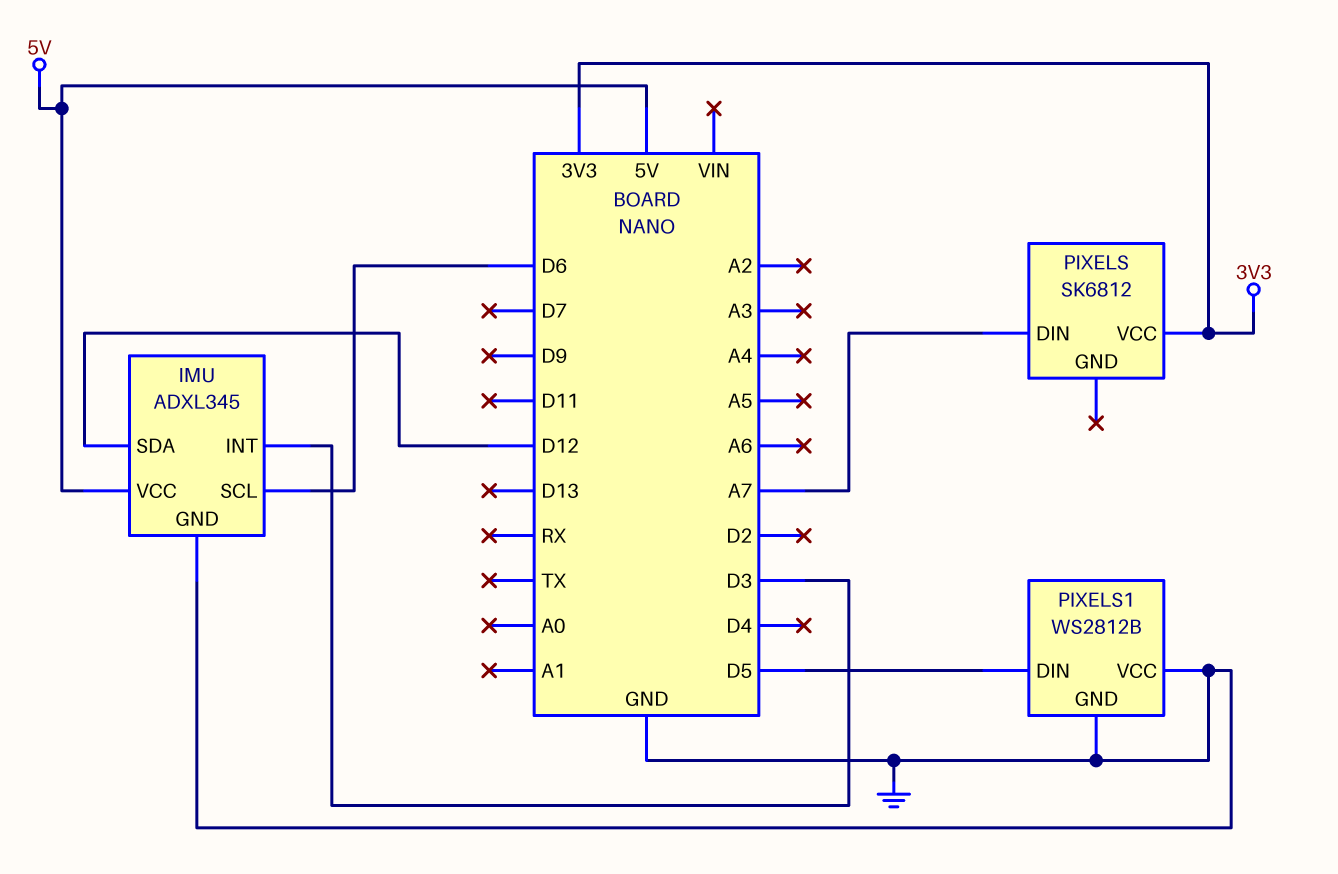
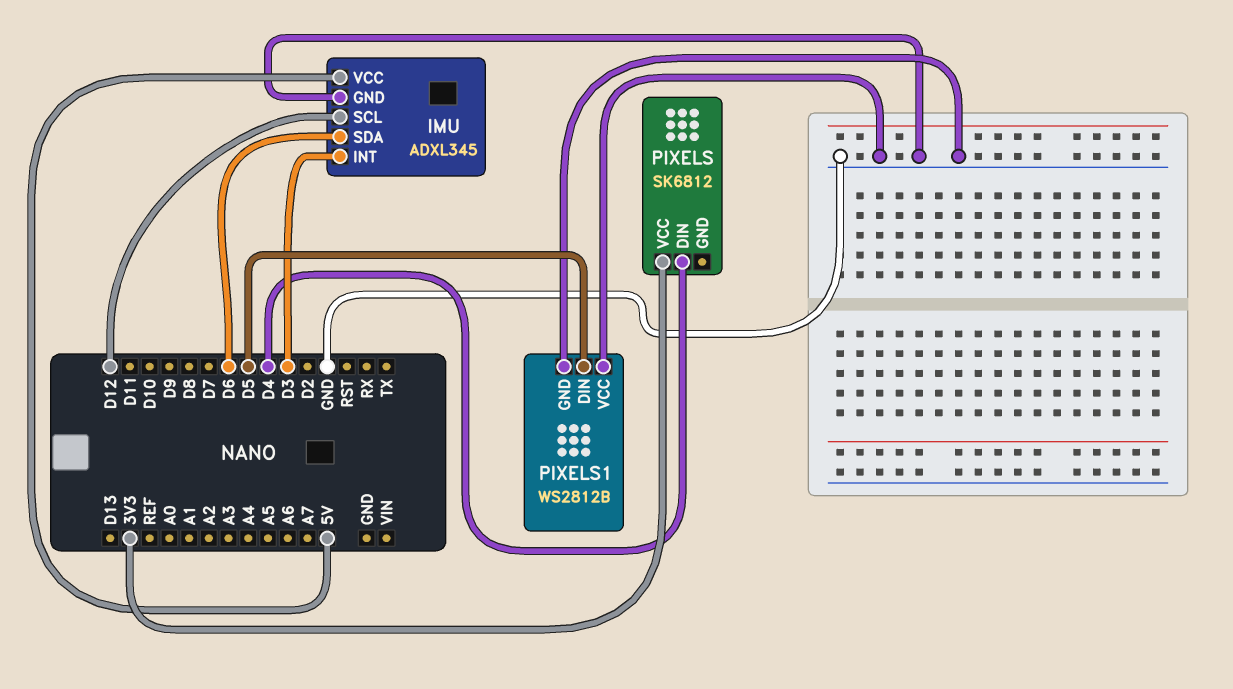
IMU pin SCL: D6 -> D12
IMU pin SDA: D12 -> D6
PIXELS pin DIN: A7 -> D4

